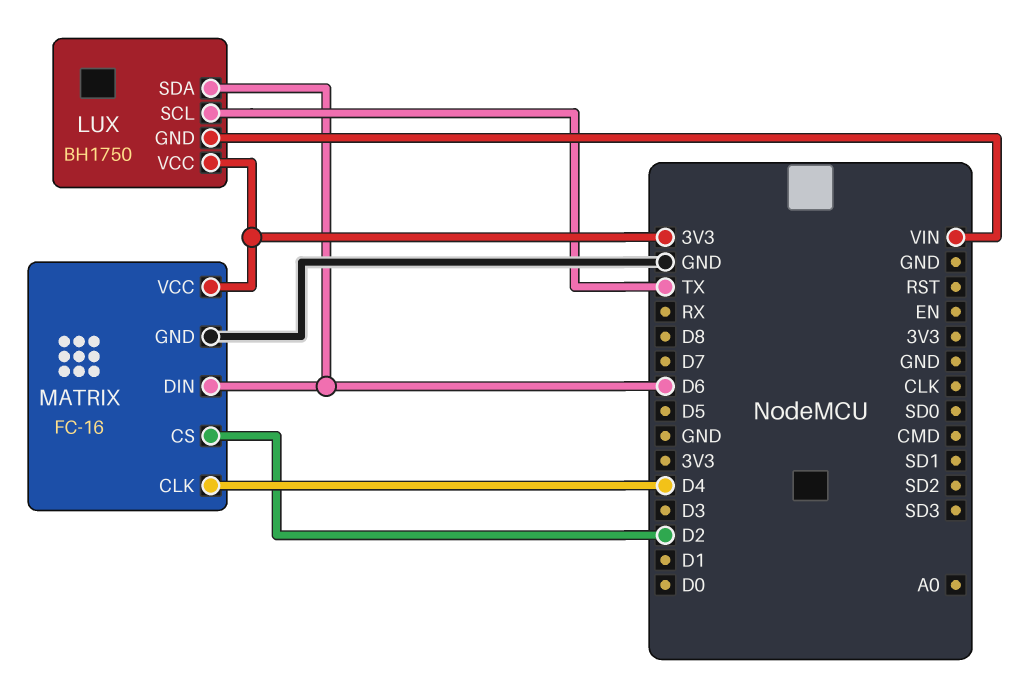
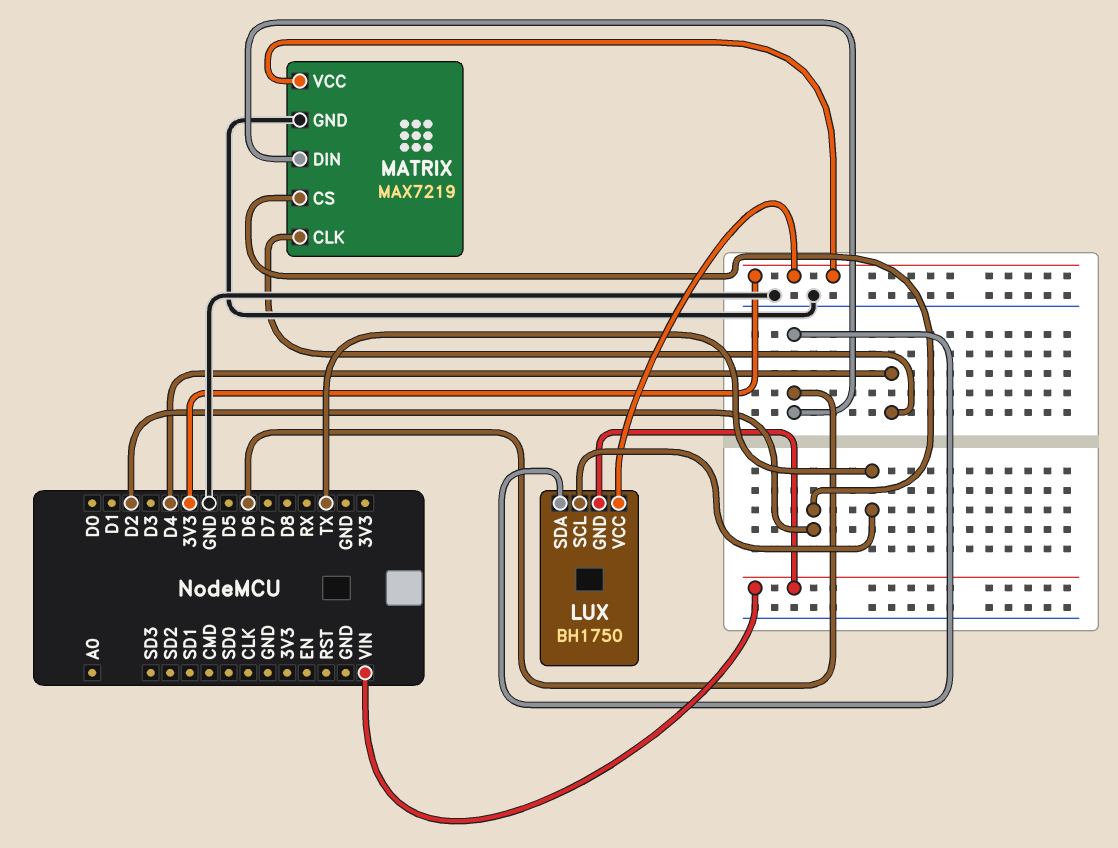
MATRIX: FC-16 -> MAX7219

